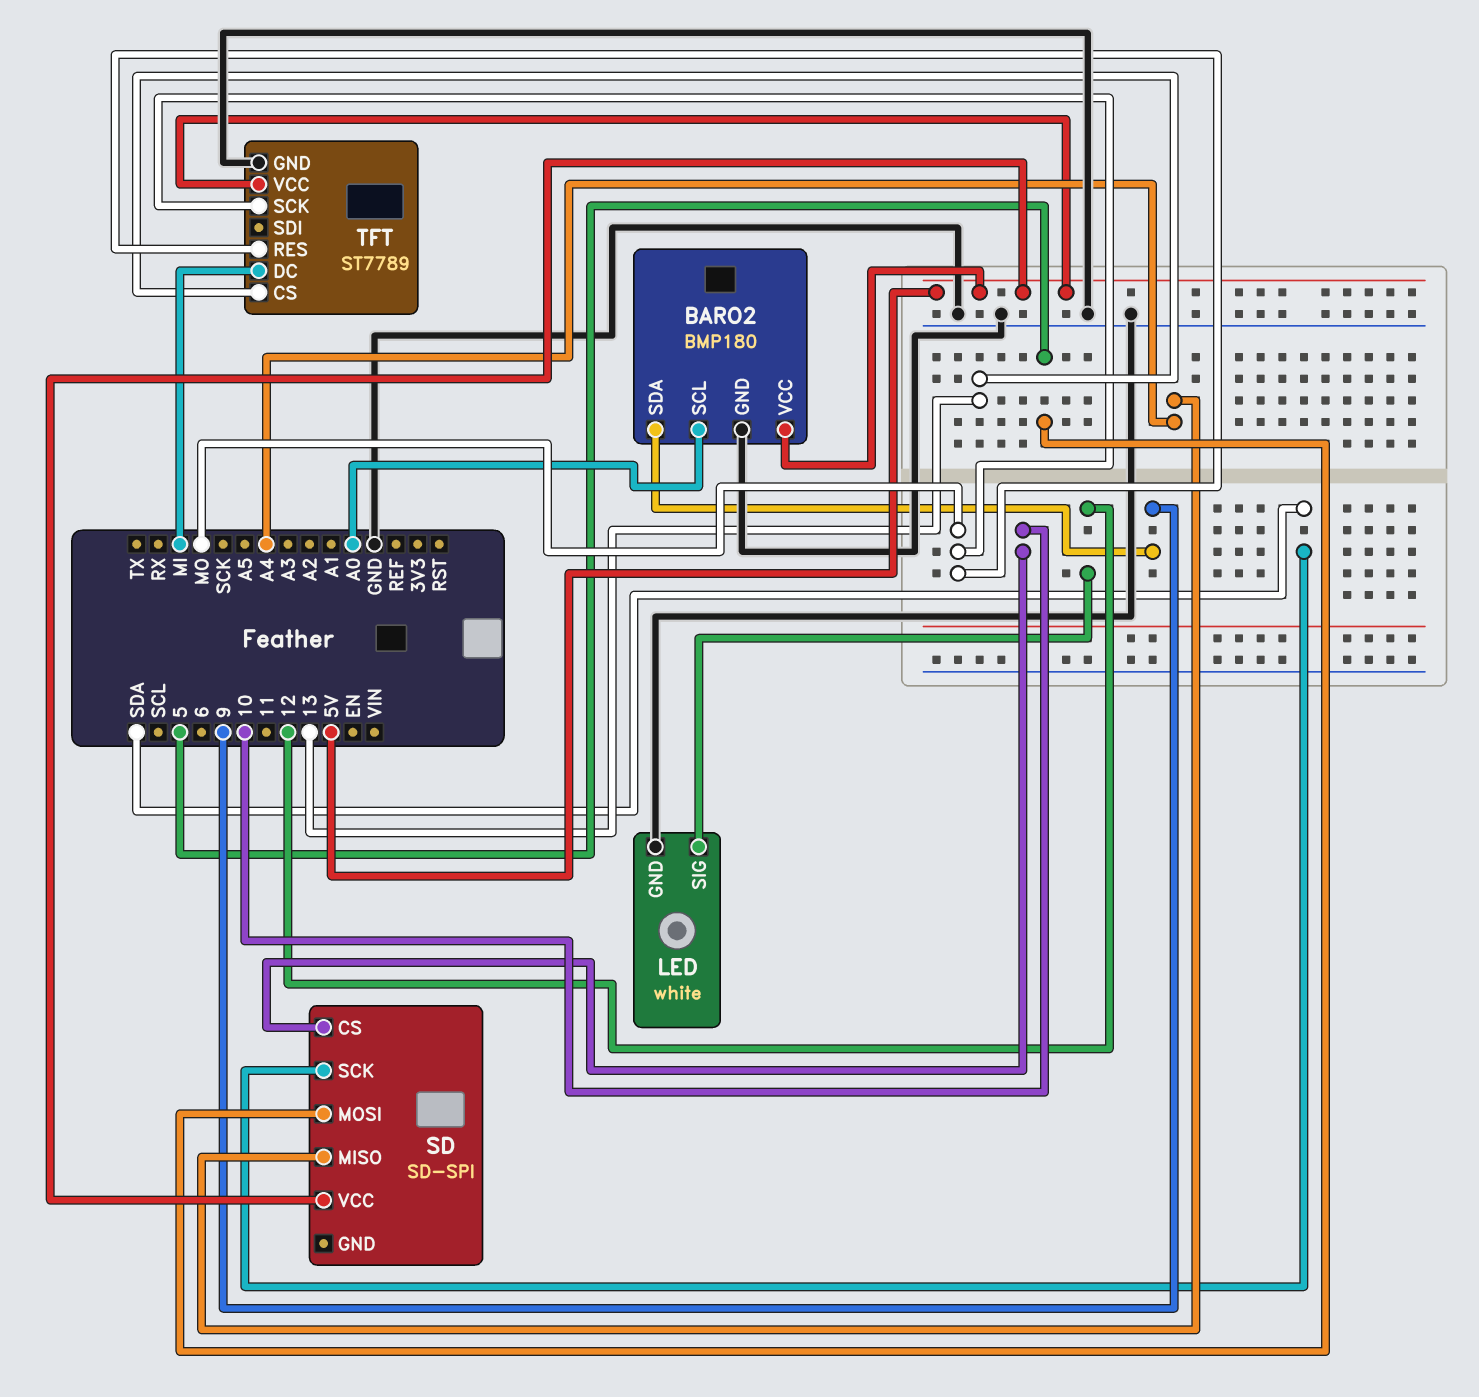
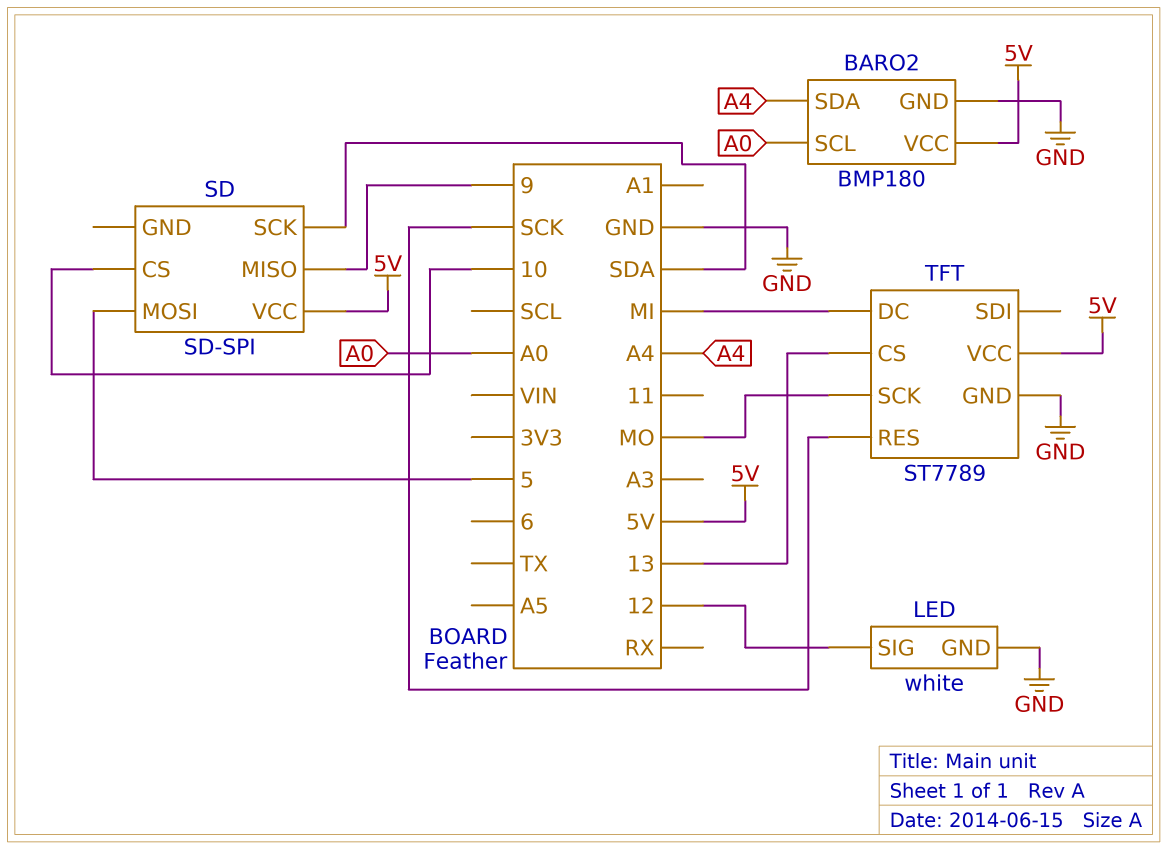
BARO2 pin SDA: 9 -> A4
SD pin MISO: A4 -> 9
TFT pin RES: MO -> SCK

